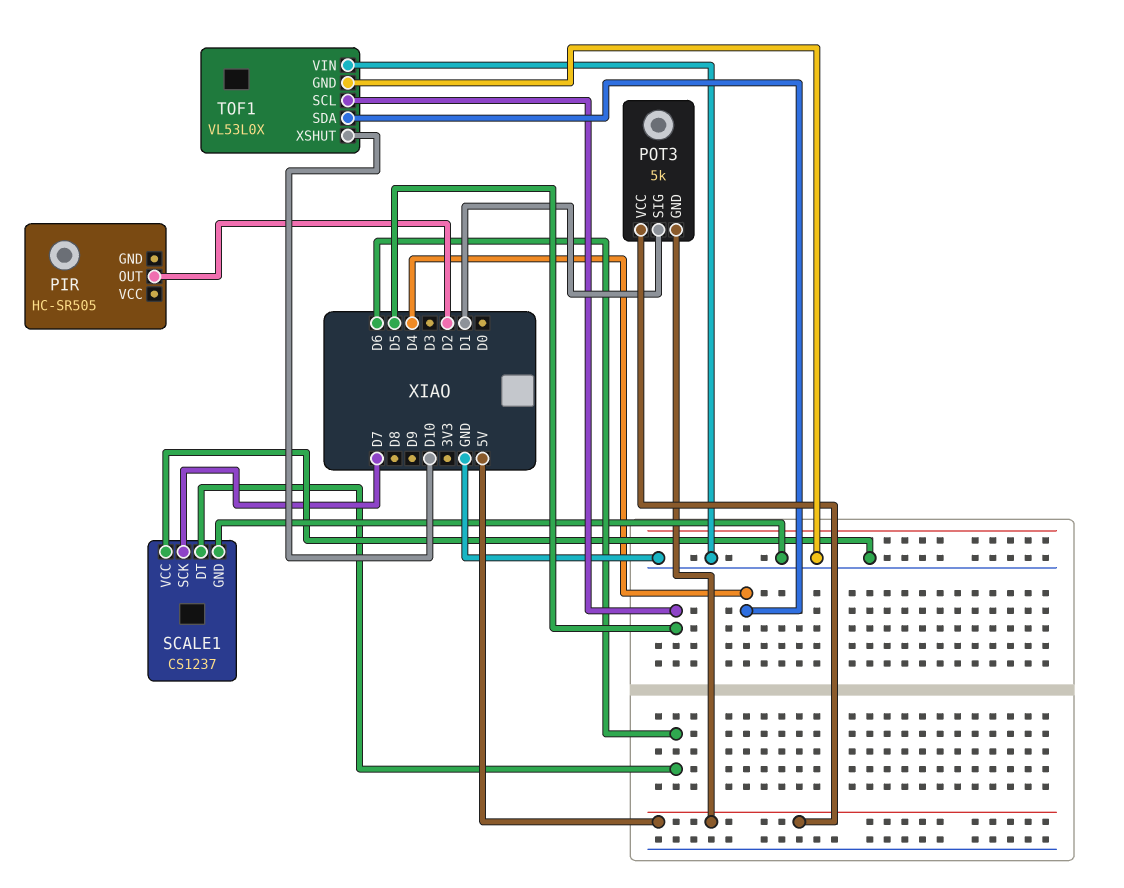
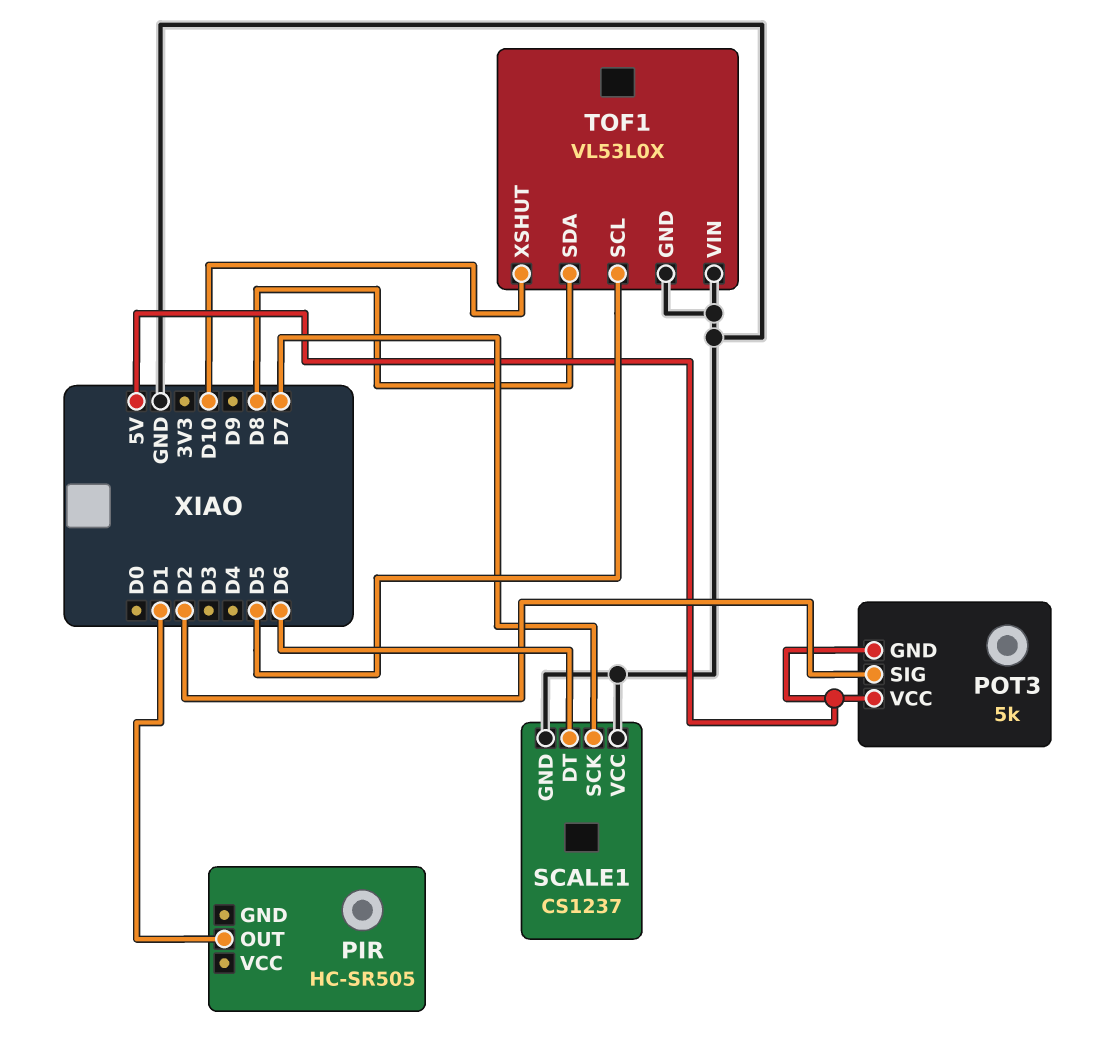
PIR pin OUT: D2 -> D1
POT3 pin SIG: D1 -> D2
TOF1 pin SDA: D4 -> D8

